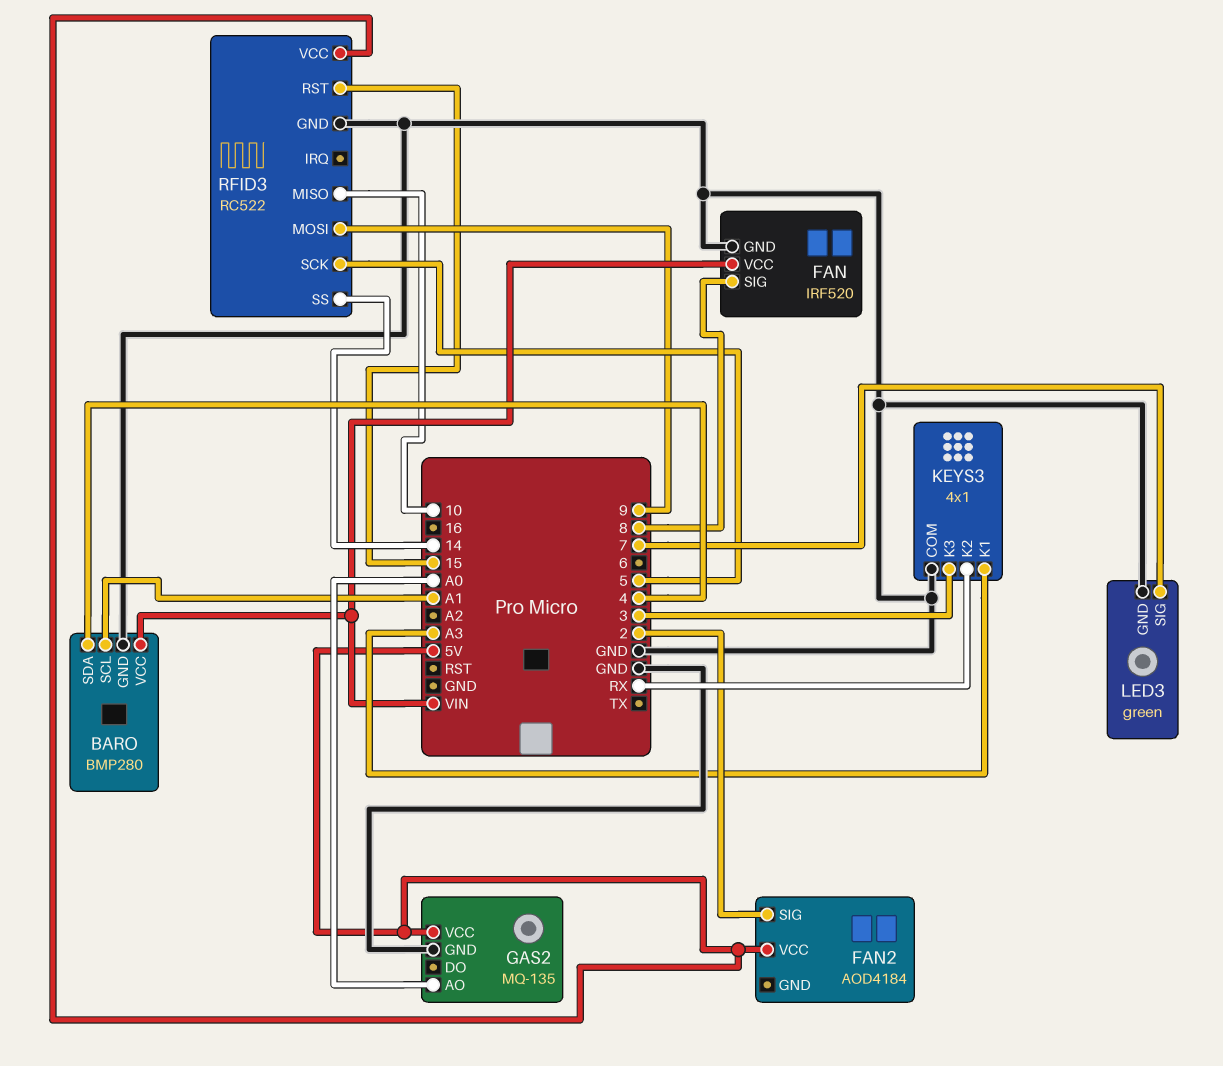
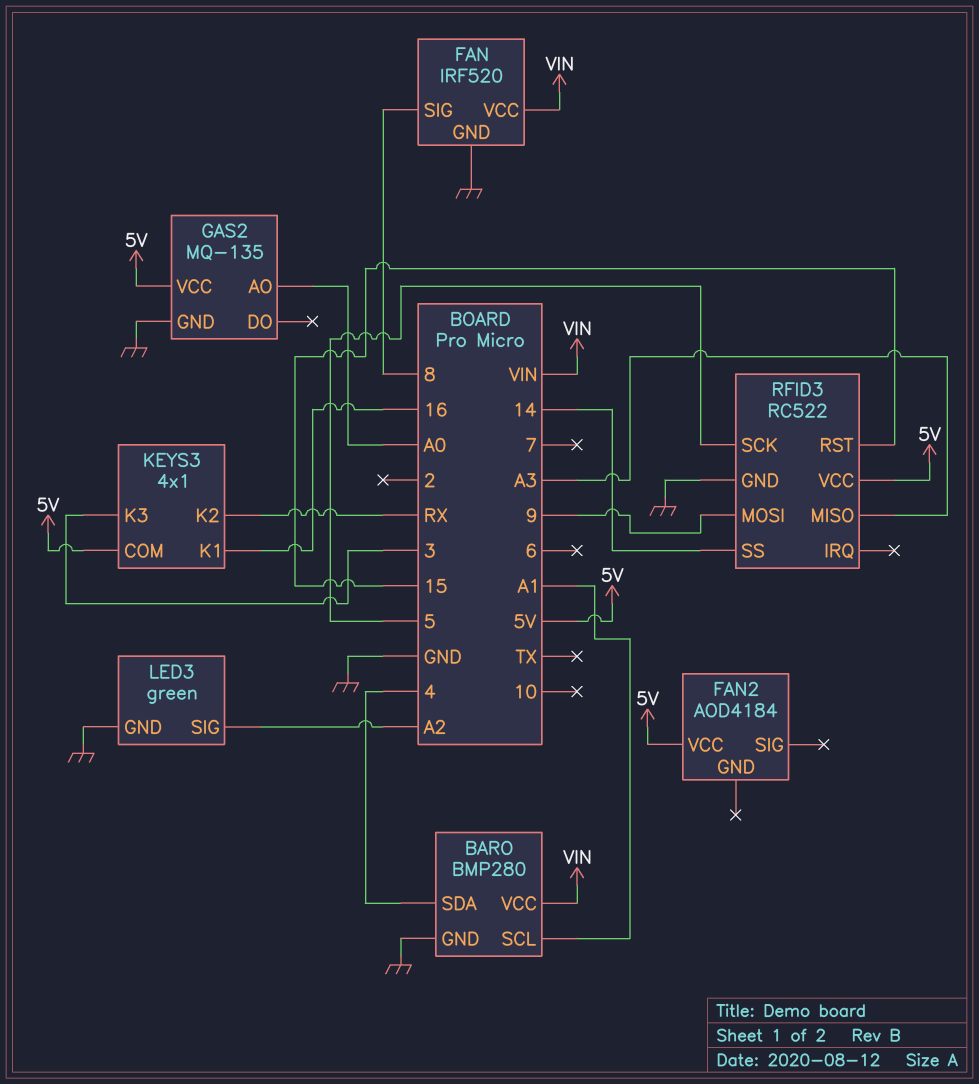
FAN2 pin SIG: 2 -> none
KEYS3 pin COM: GND -> 5V
KEYS3 pin K1: A3 -> 16
LED3 pin SIG: 7 -> A2
RFID3 pin MISO: 10 -> A3

